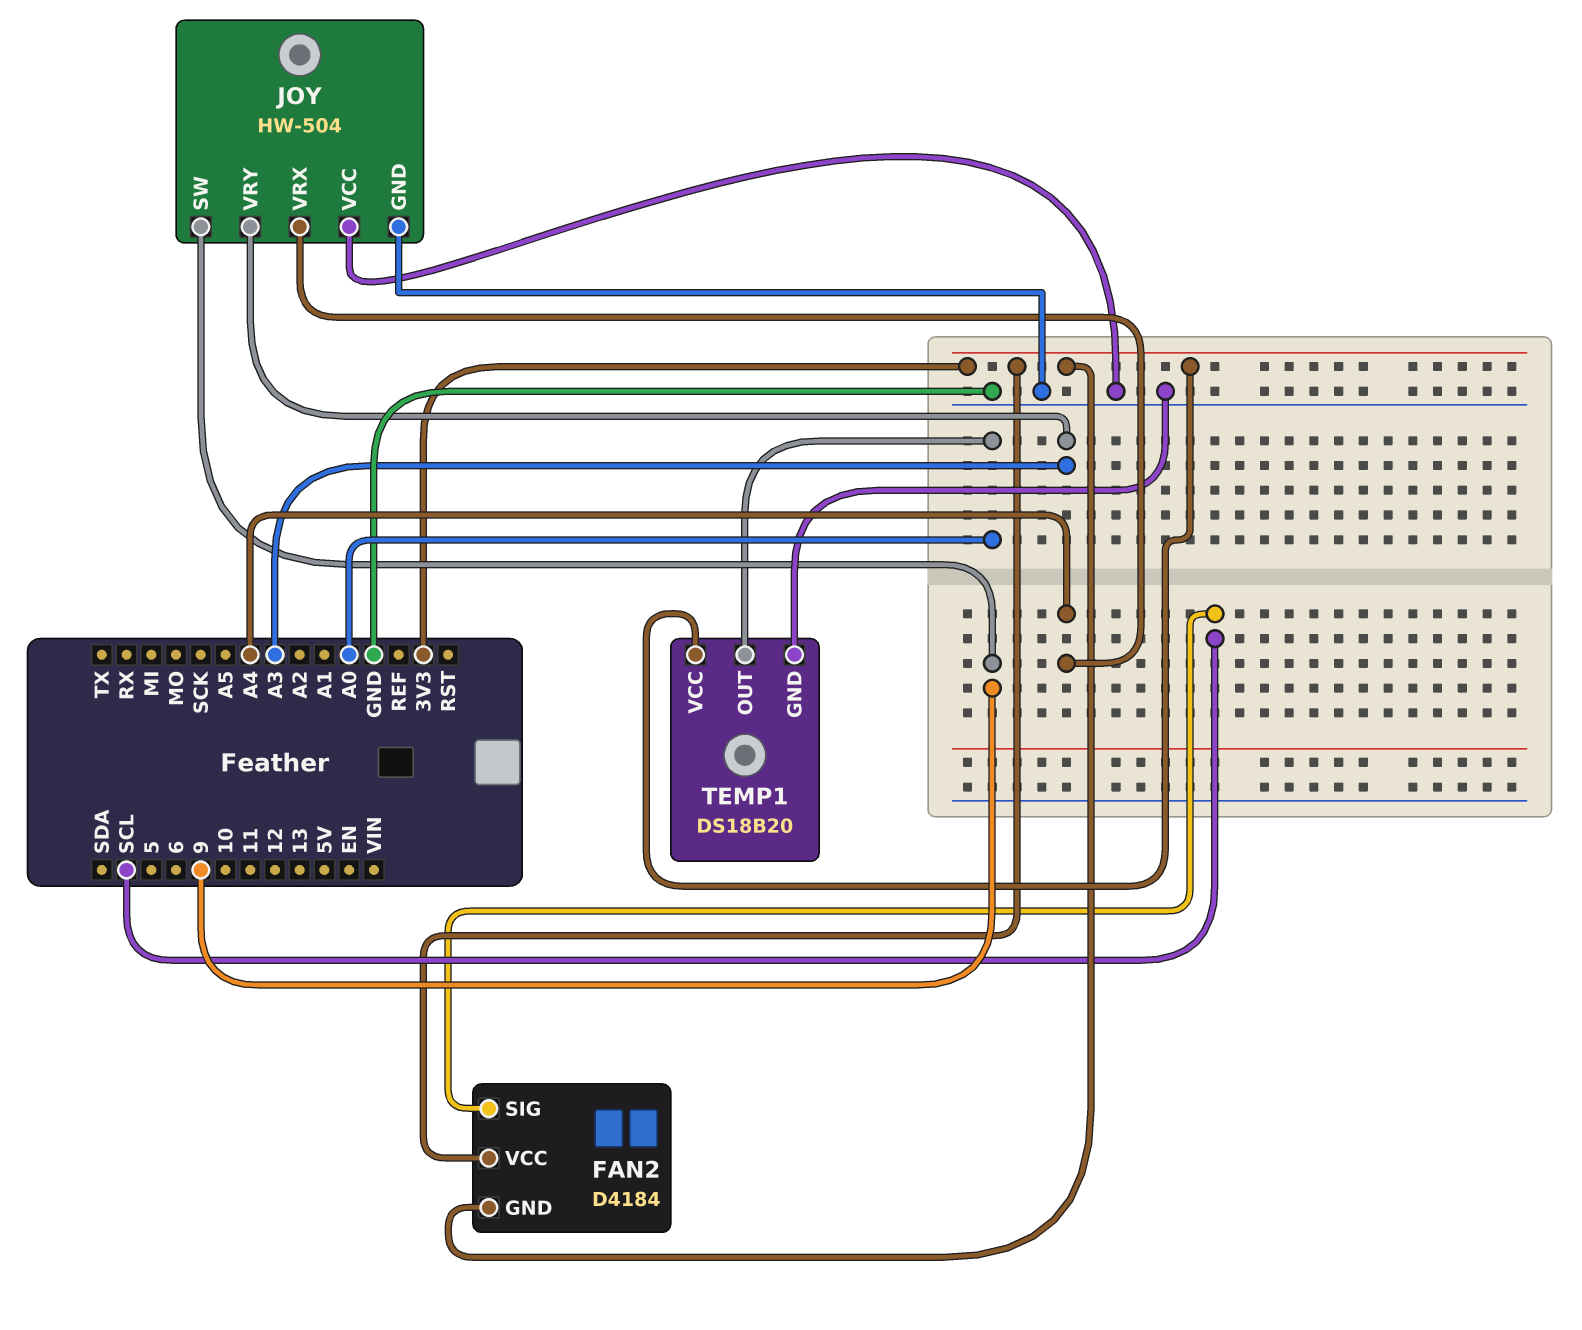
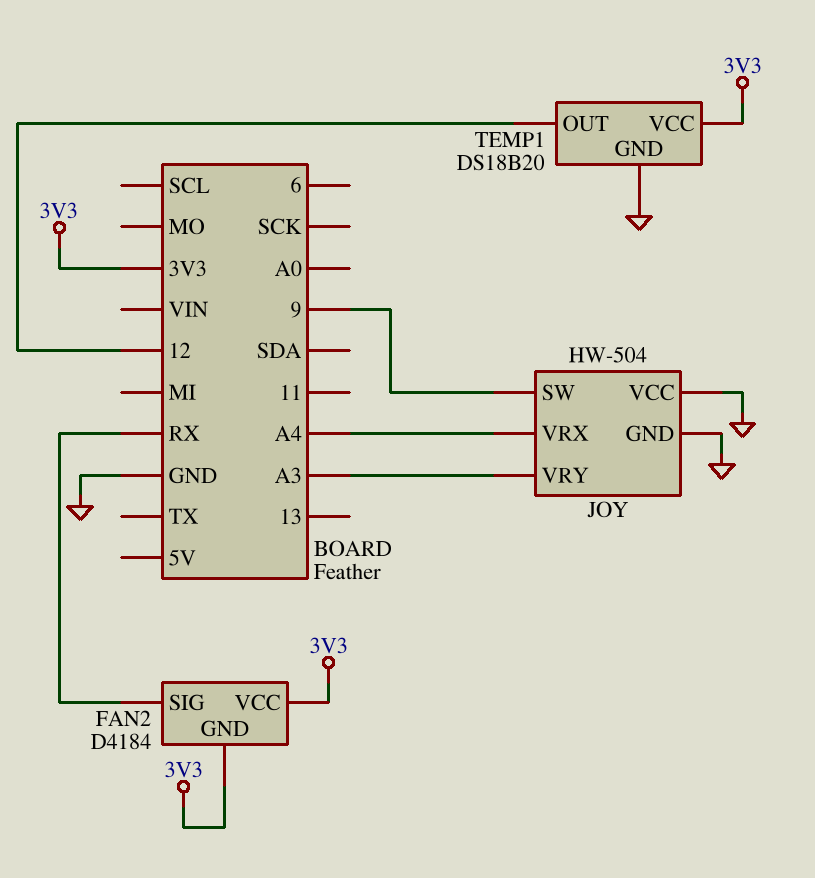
FAN2 pin SIG: SCL -> RX
TEMP1 pin OUT: A0 -> 12

